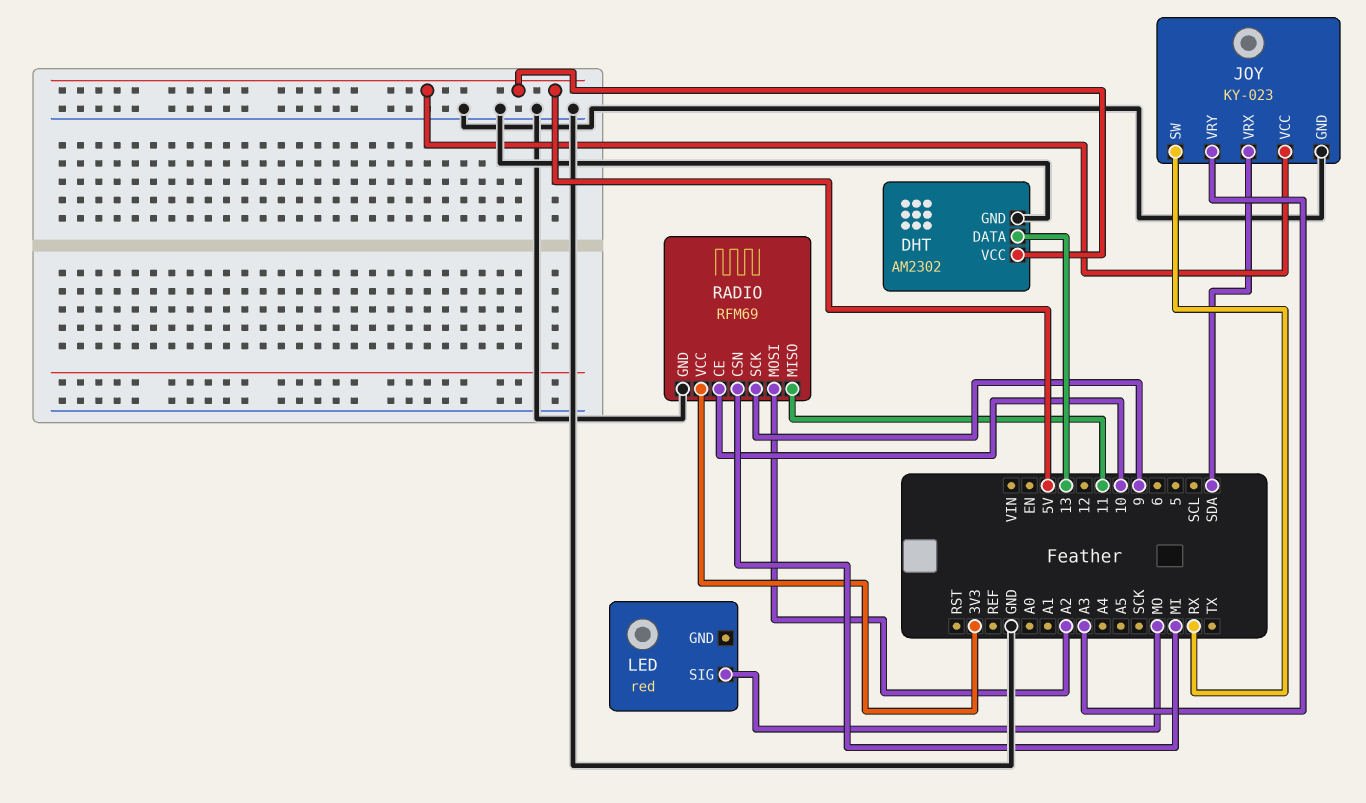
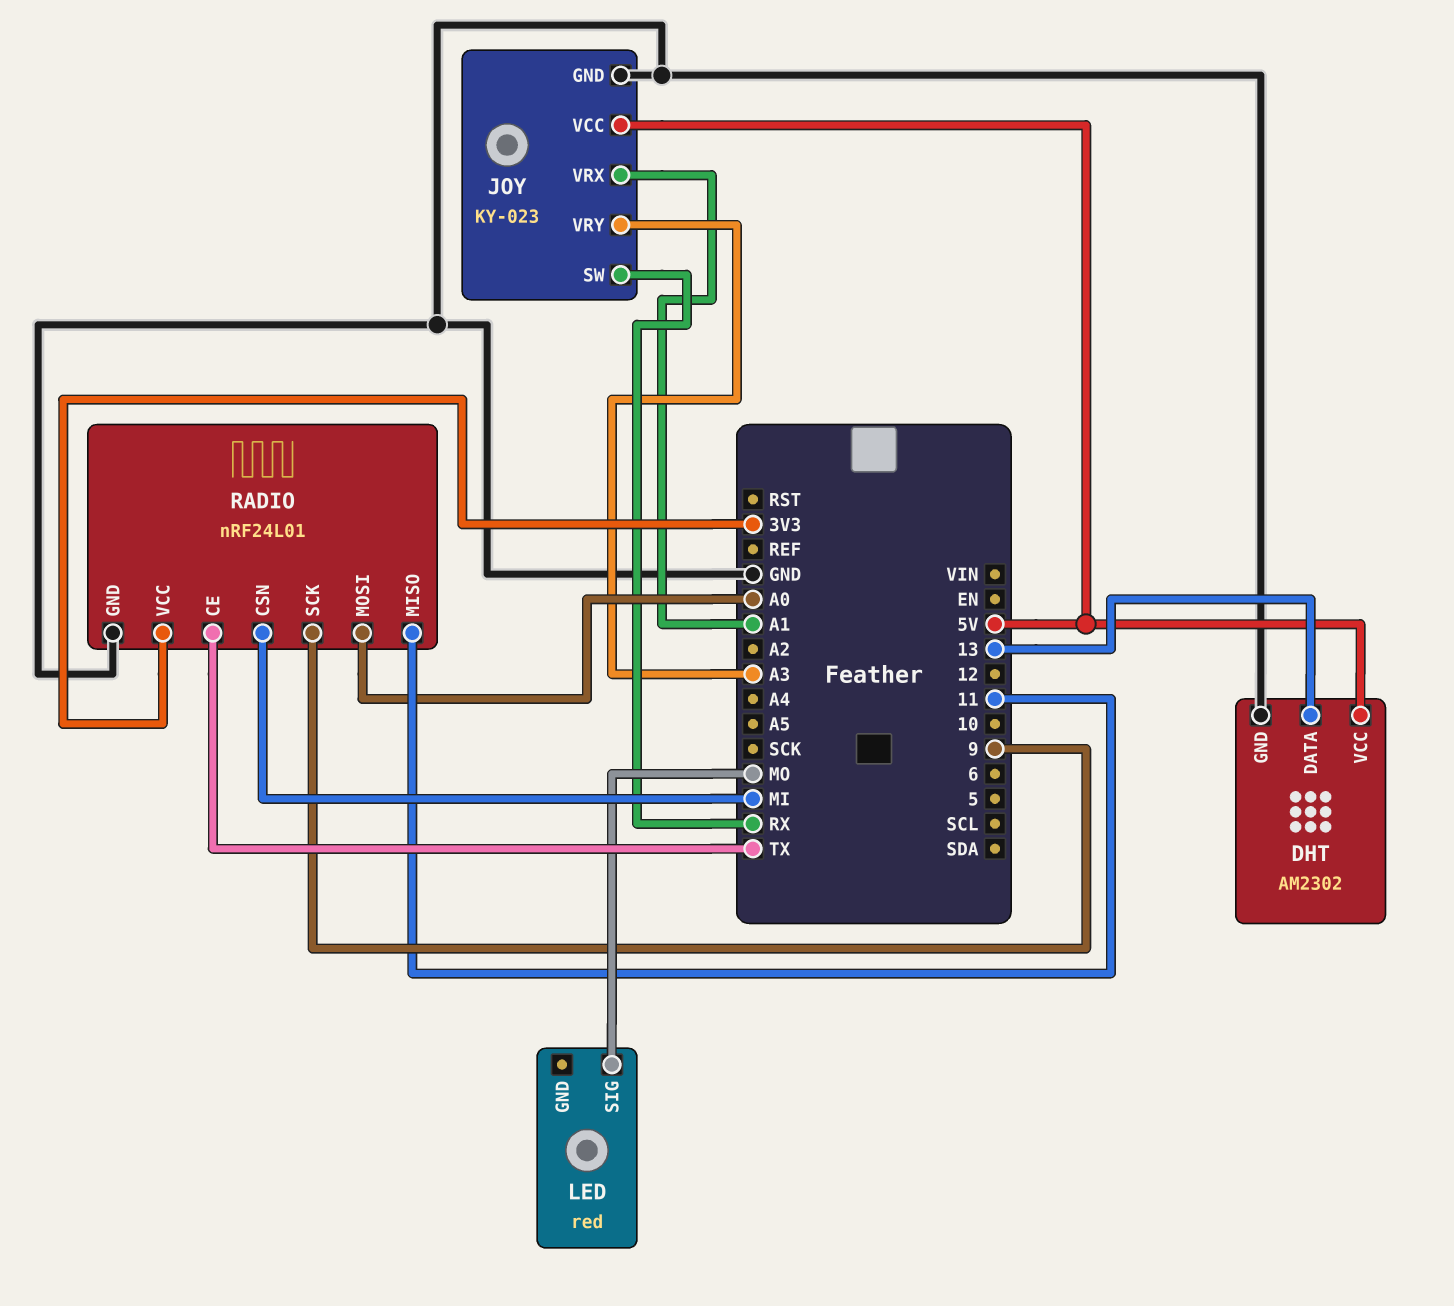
JOY pin VRX: SDA -> A1
RADIO: RFM69 -> nRF24L01
RADIO pin CE: 10 -> TX
RADIO pin MOSI: A2 -> A0

